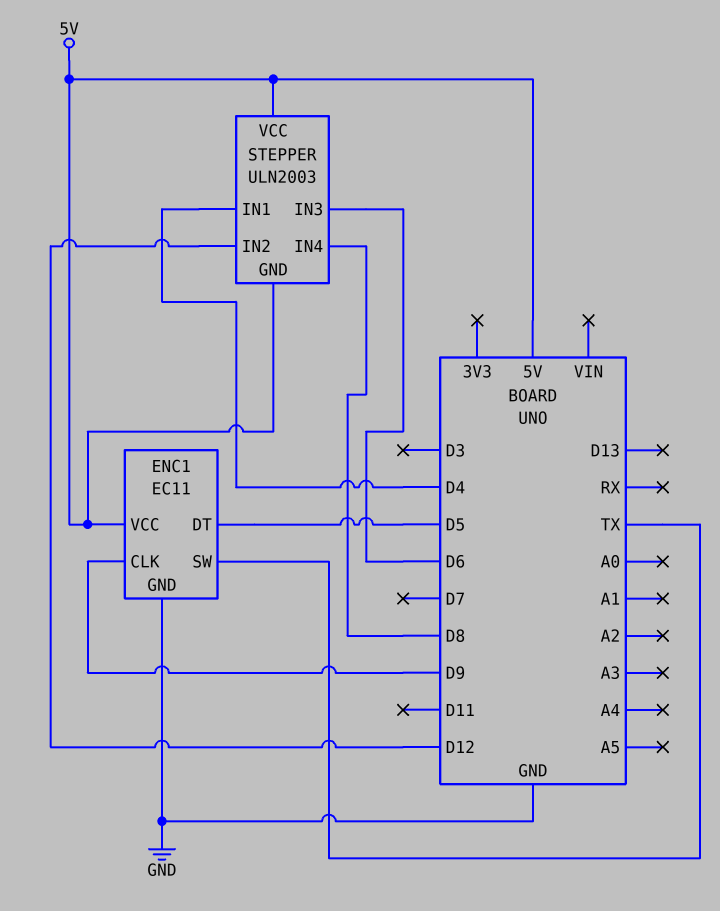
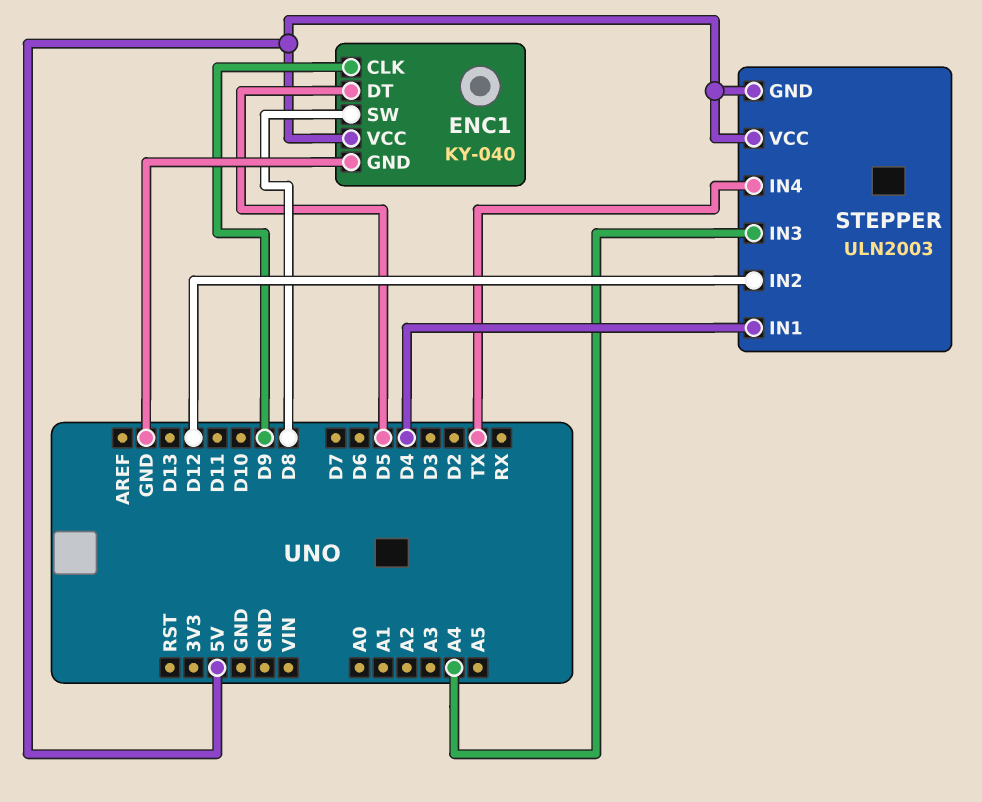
ENC1: EC11 -> KY-040
ENC1 pin SW: TX -> D8
STEPPER pin IN3: D6 -> A4
STEPPER pin IN4: D8 -> TX

